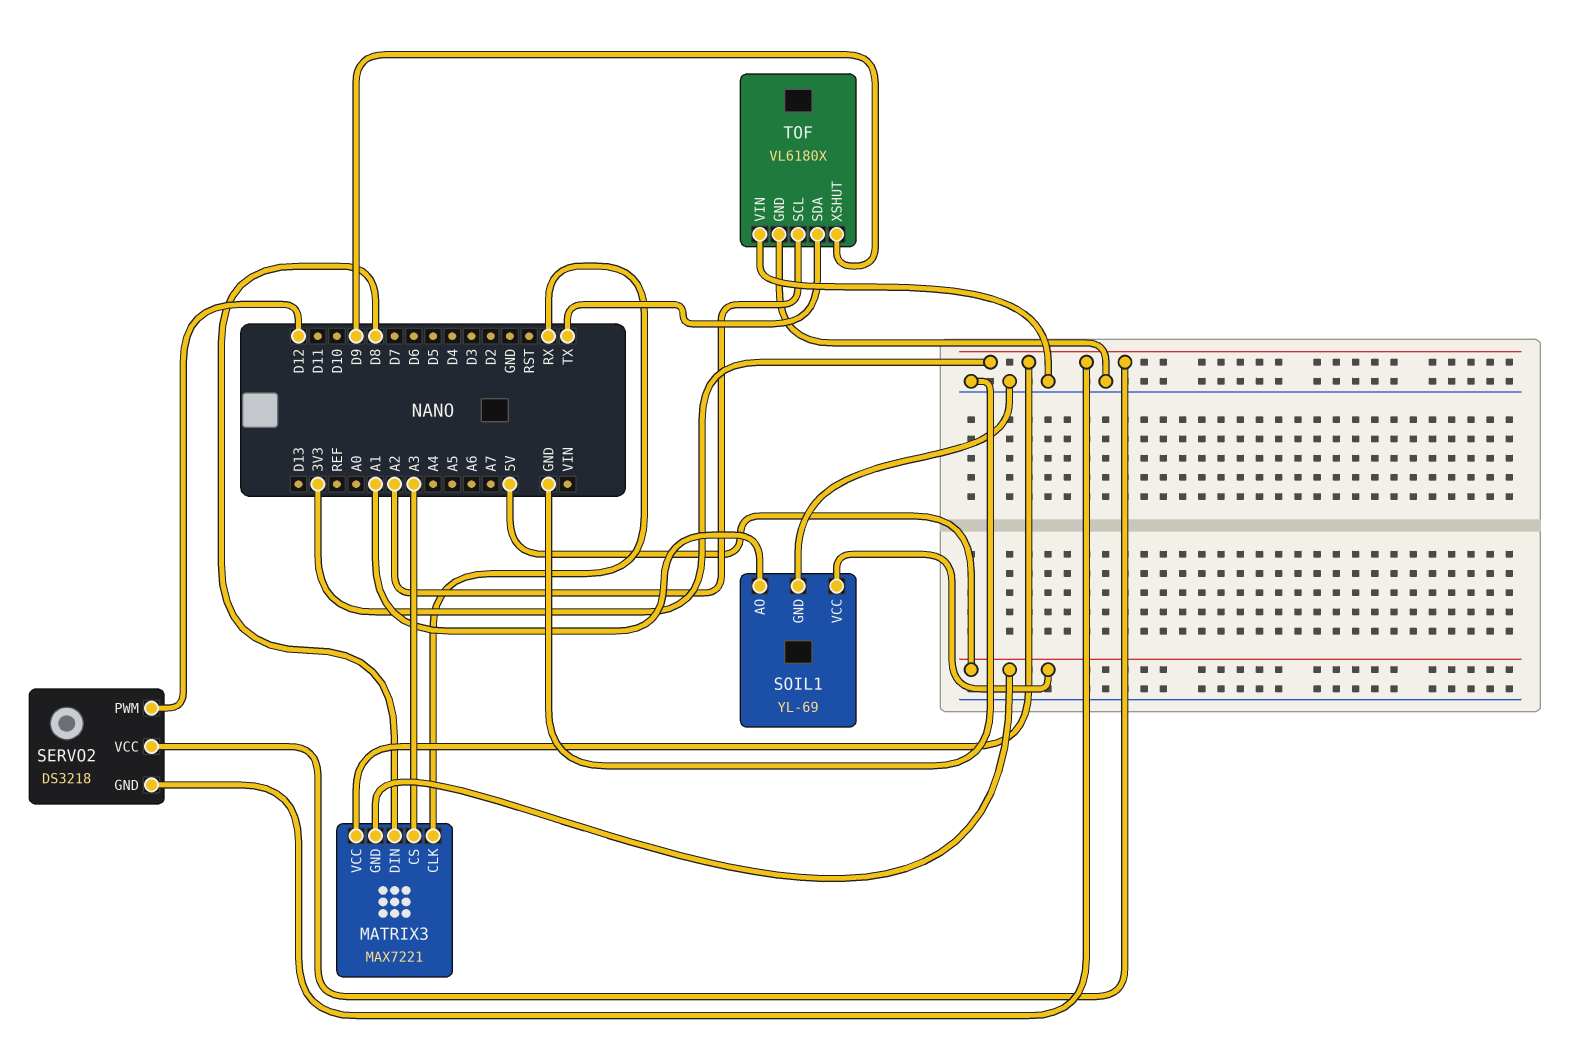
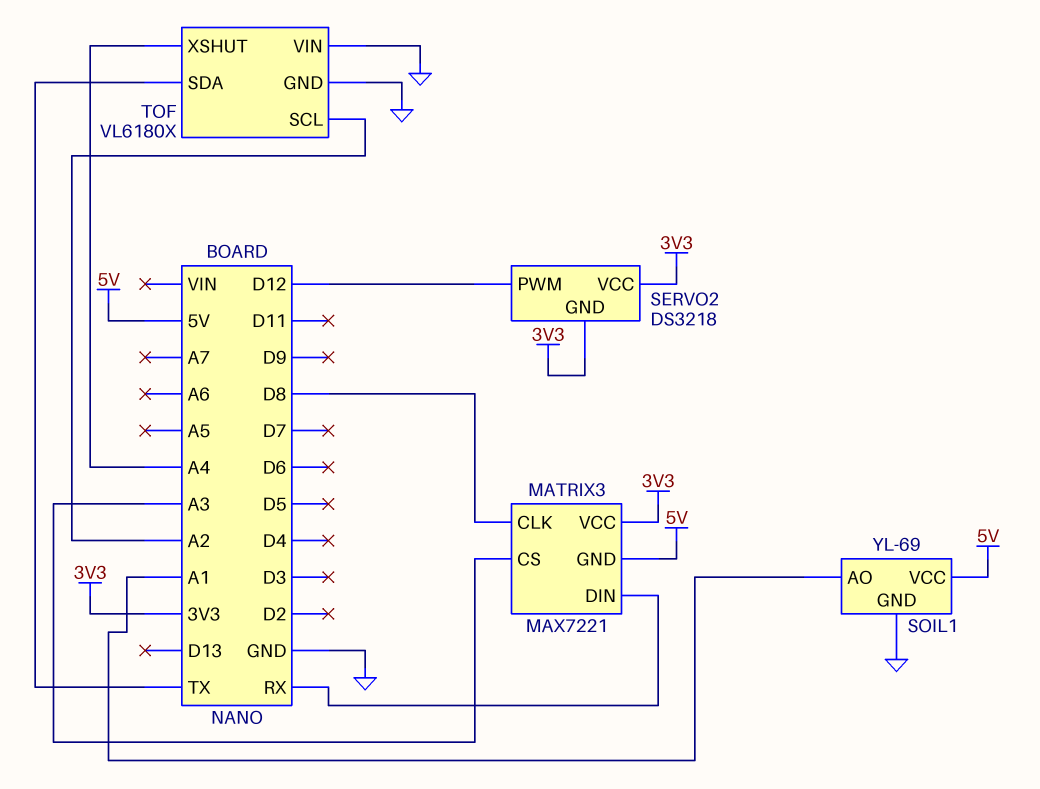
MATRIX3 pin CLK: RX -> D8
MATRIX3 pin DIN: D8 -> RX
TOF pin XSHUT: D9 -> A4

